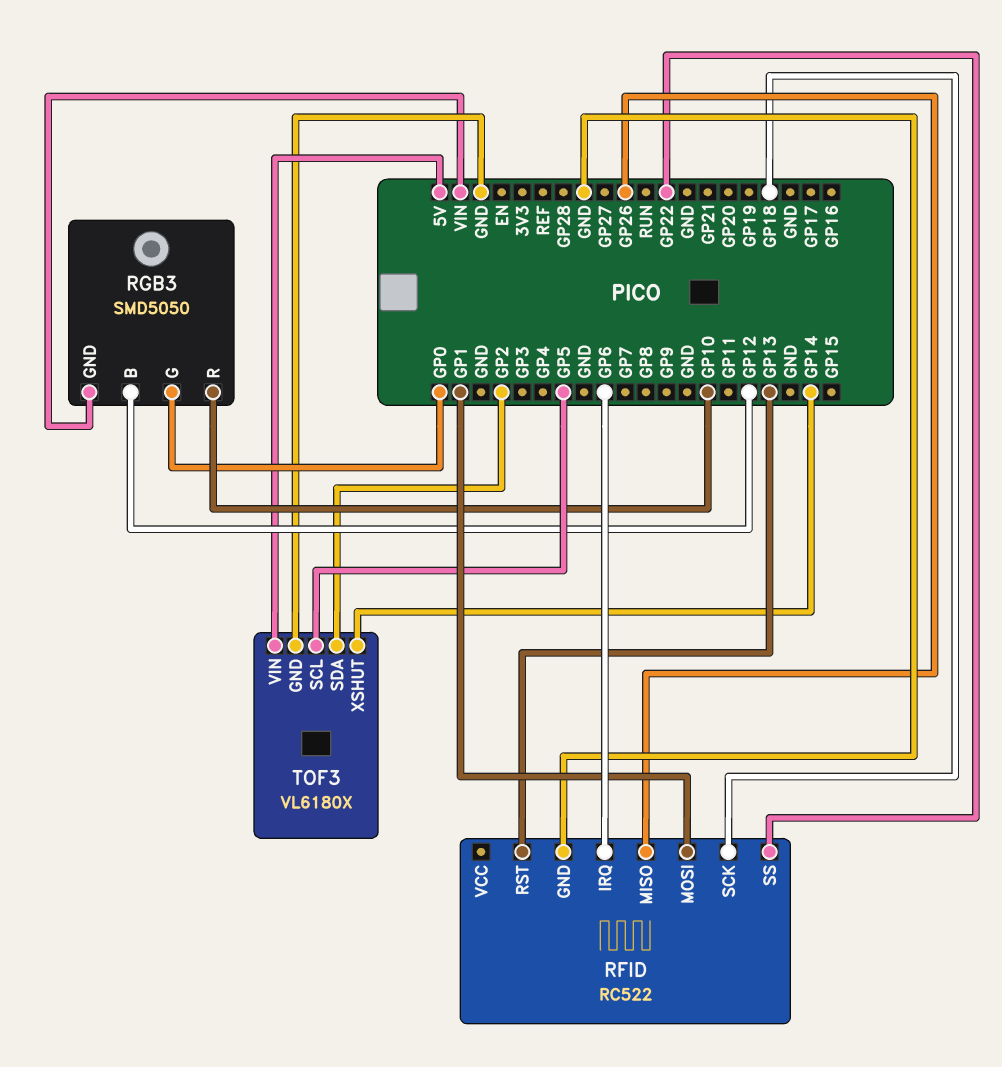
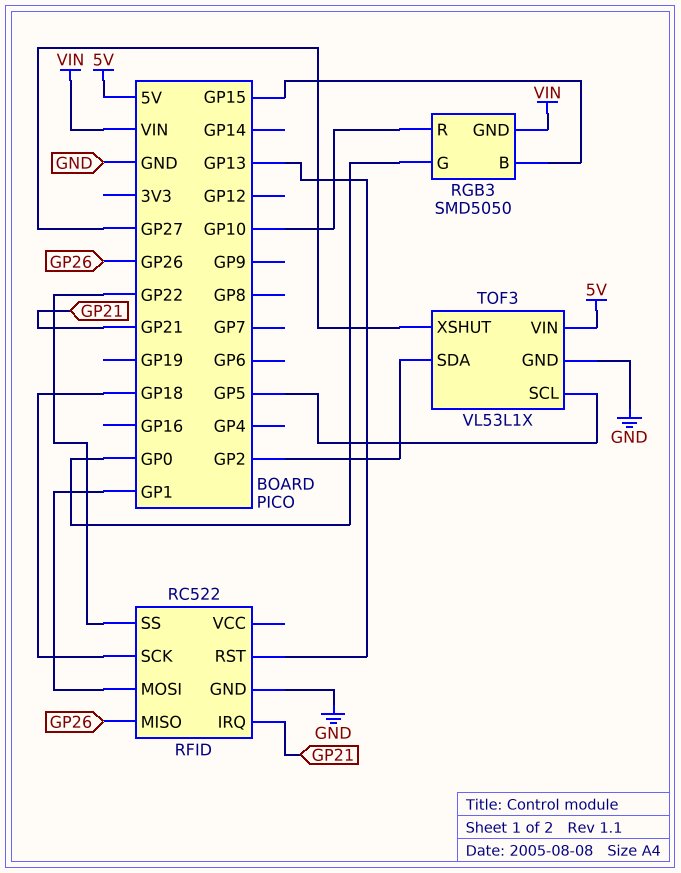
RFID pin IRQ: GP6 -> GP21
RGB3 pin B: GP12 -> GP15
TOF3: VL6180X -> VL53L1X
TOF3 pin XSHUT: GP14 -> GP27

